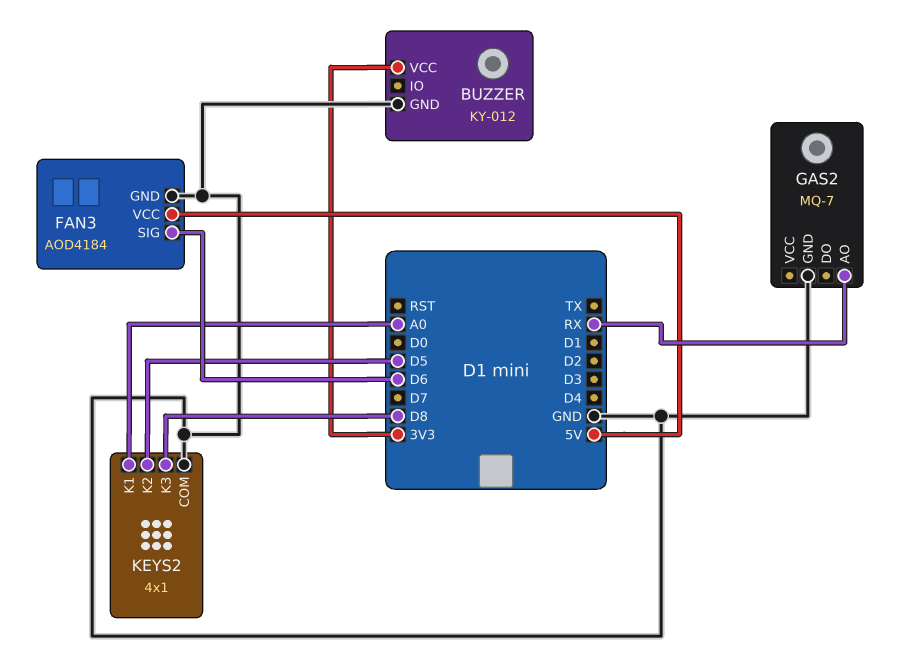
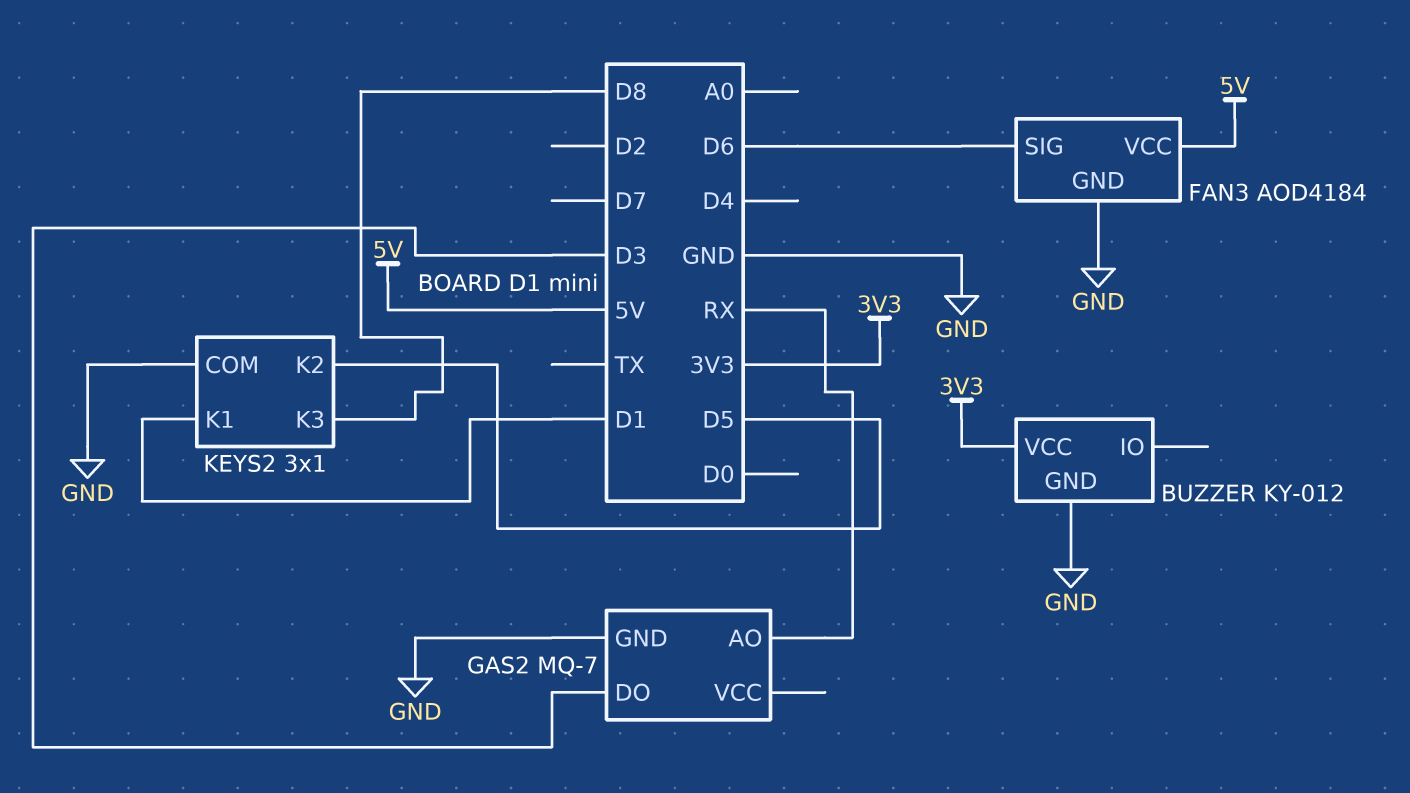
GAS2 pin DO: none -> D3
KEYS2: 4x1 -> 3x1
KEYS2 pin K1: A0 -> D1

